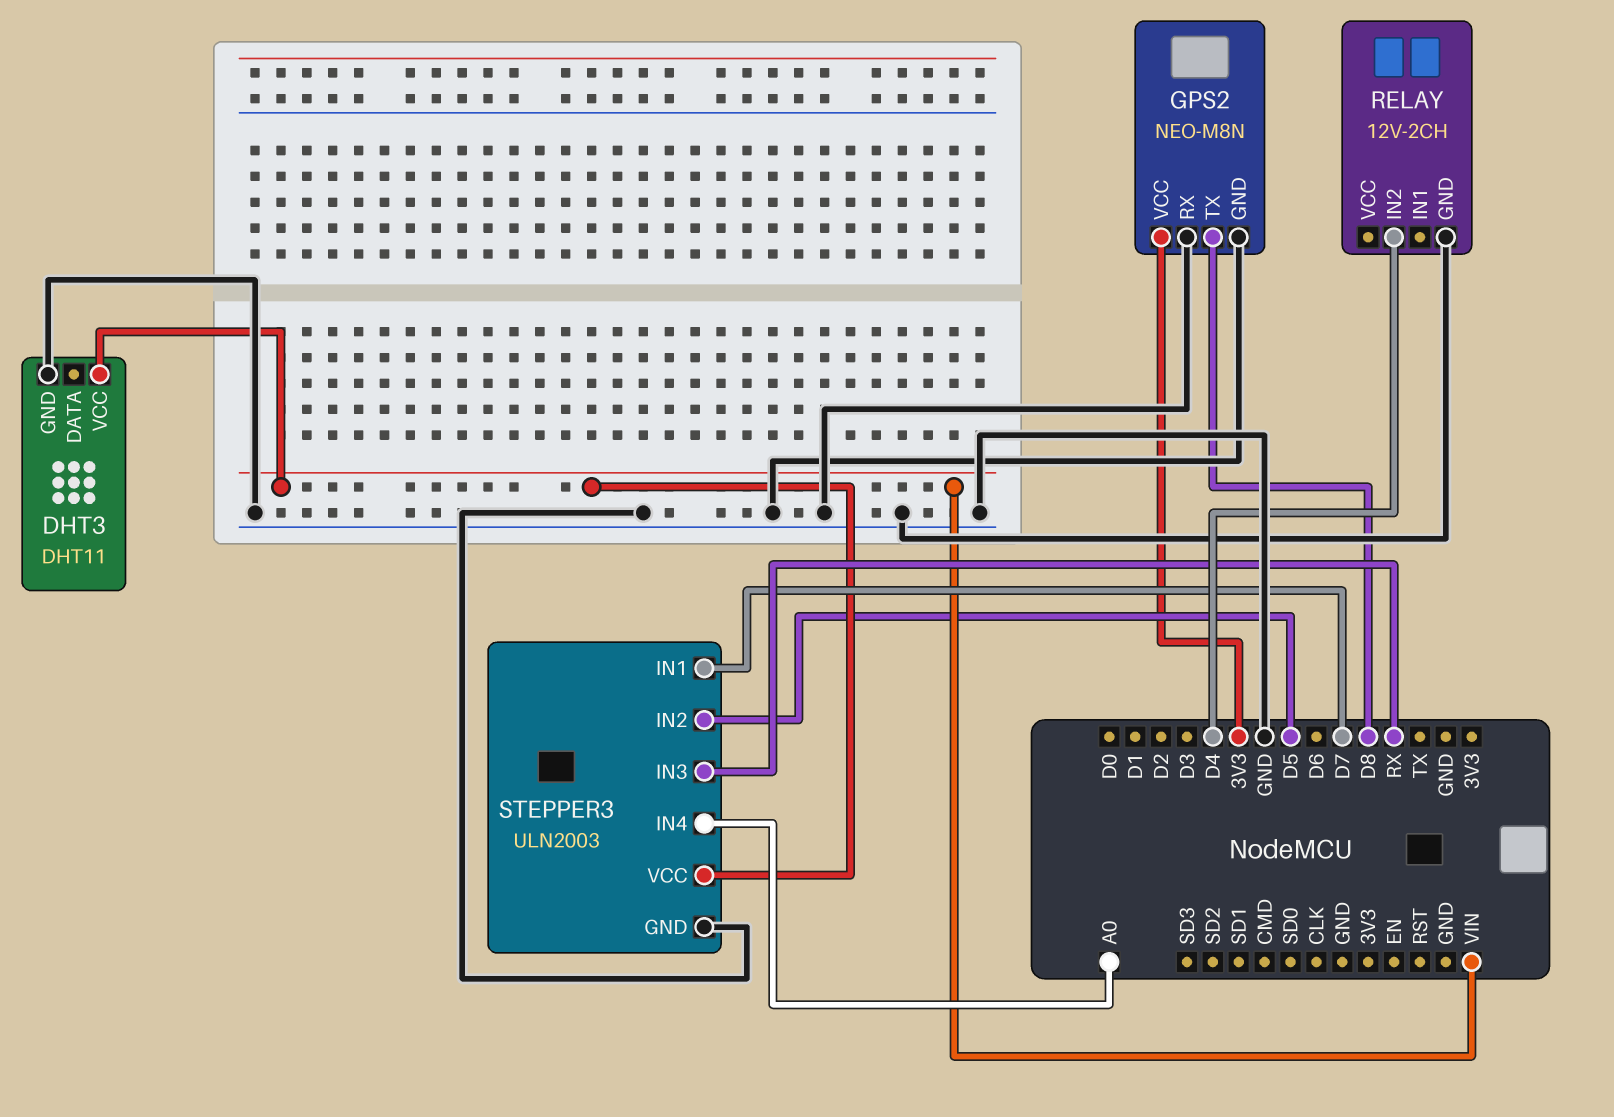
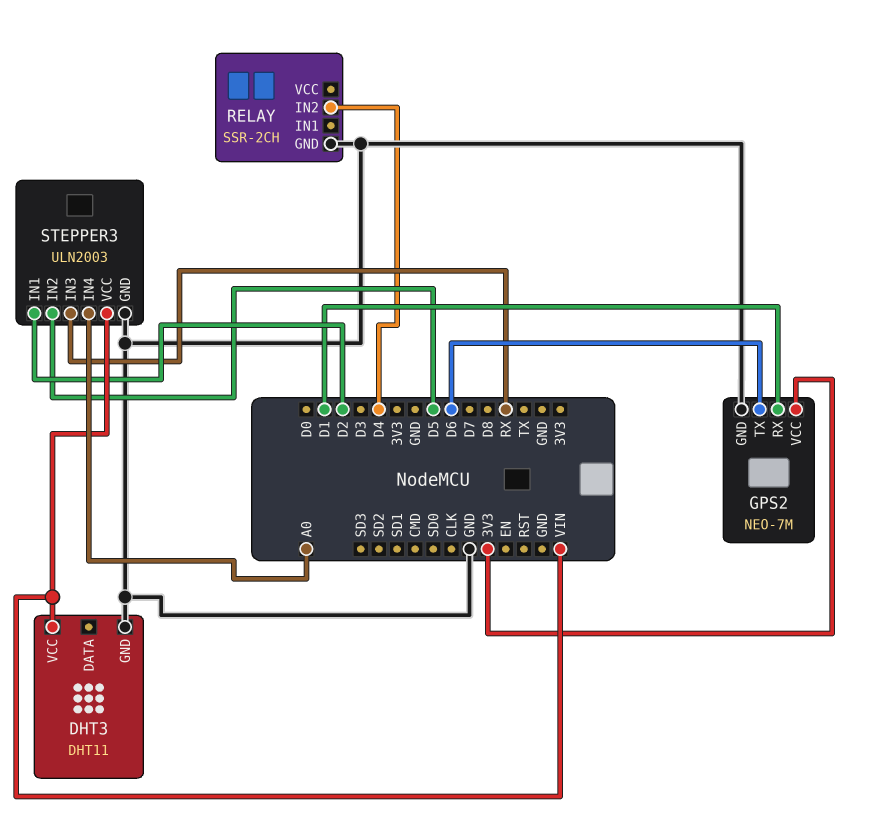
GPS2: NEO-M8N -> NEO-7M
GPS2 pin RX: GND -> D1
GPS2 pin TX: D8 -> D6
RELAY: 12V-2CH -> SSR-2CH
STEPPER3 pin IN1: D7 -> D2

